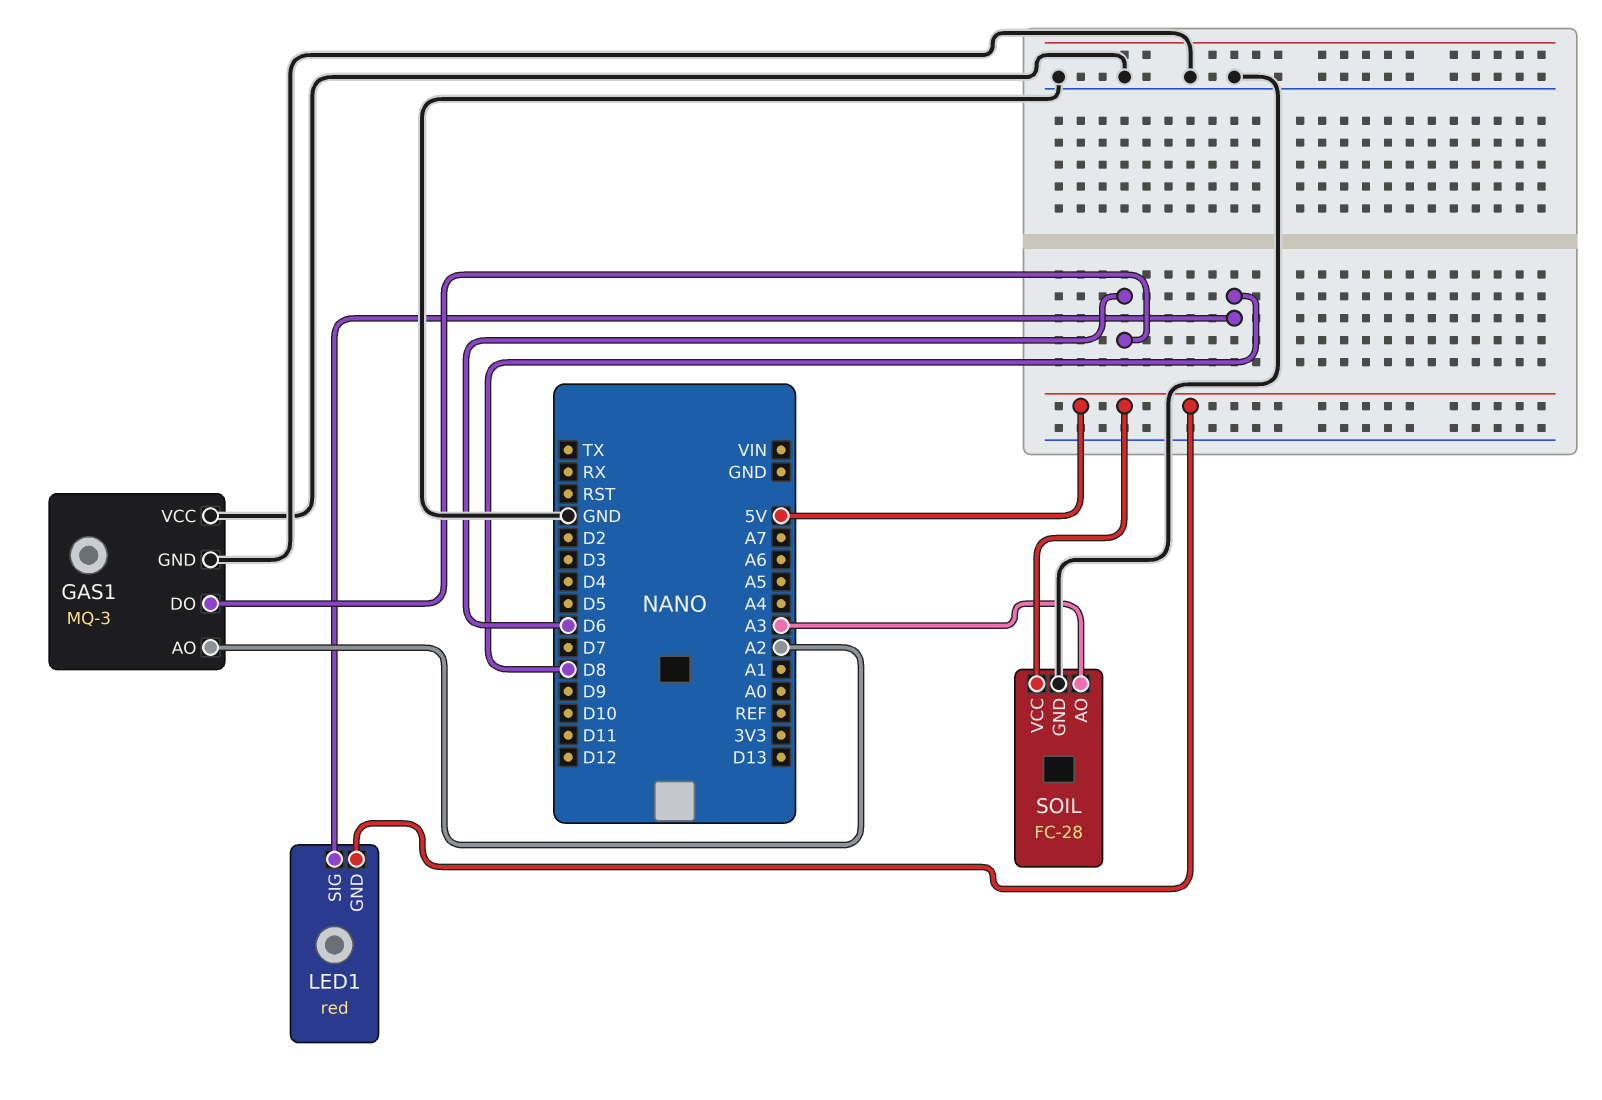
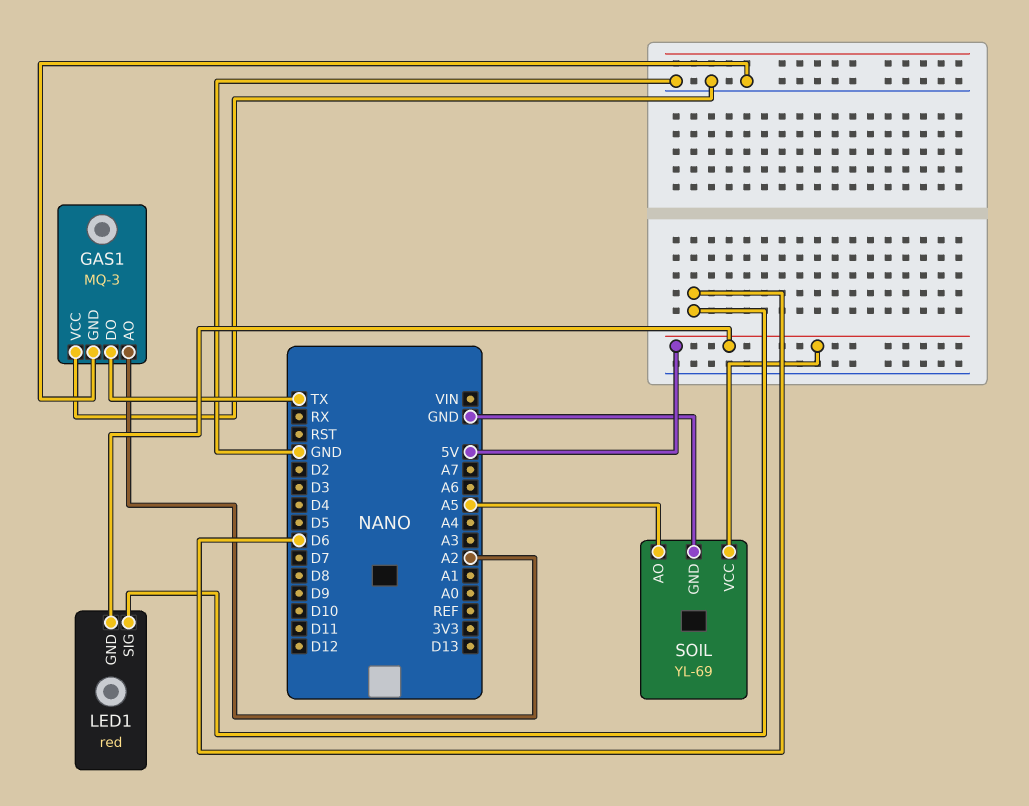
GAS1 pin DO: D6 -> TX
LED1 pin SIG: D8 -> D6
SOIL: FC-28 -> YL-69
SOIL pin AO: A3 -> A5

